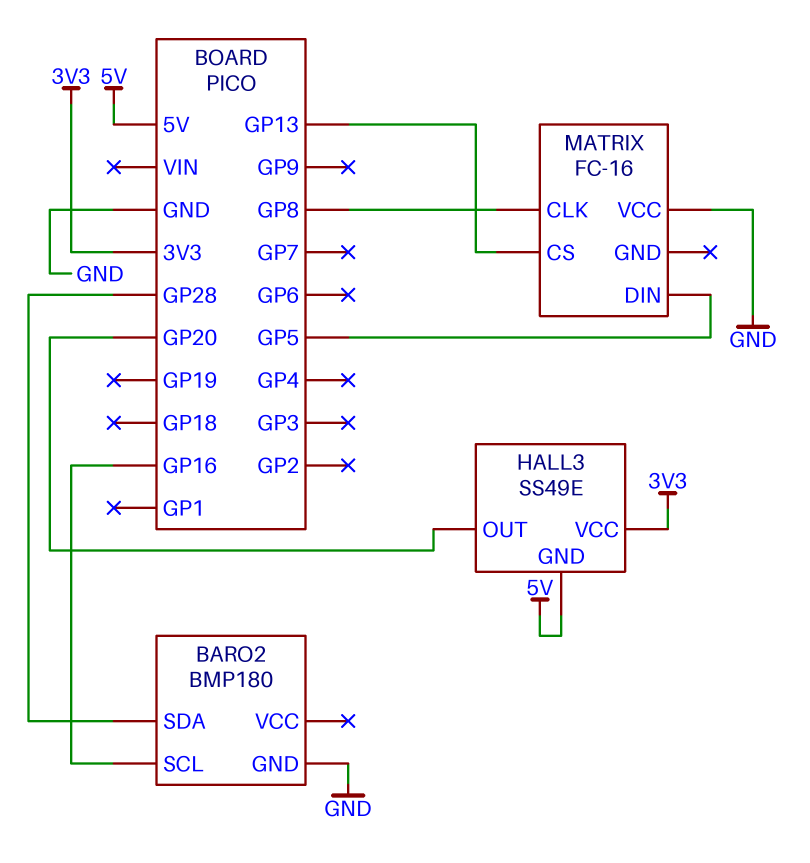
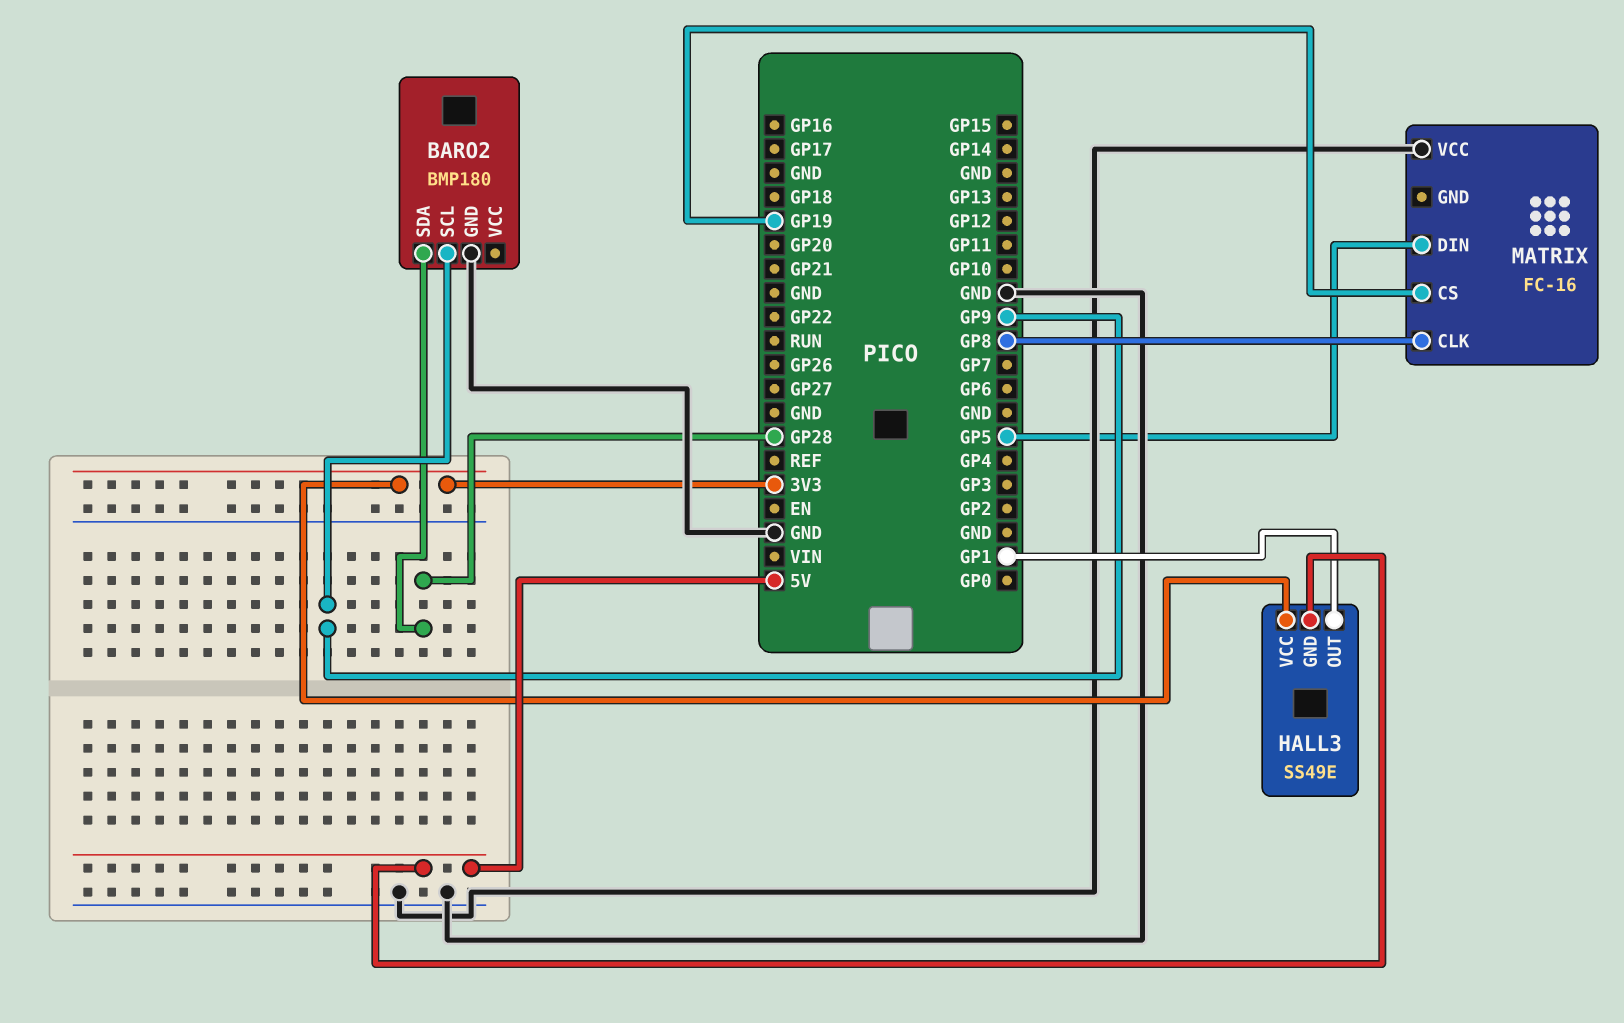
BARO2 pin SCL: GP16 -> GP9
HALL3 pin OUT: GP20 -> GP1
MATRIX pin CS: GP13 -> GP19

